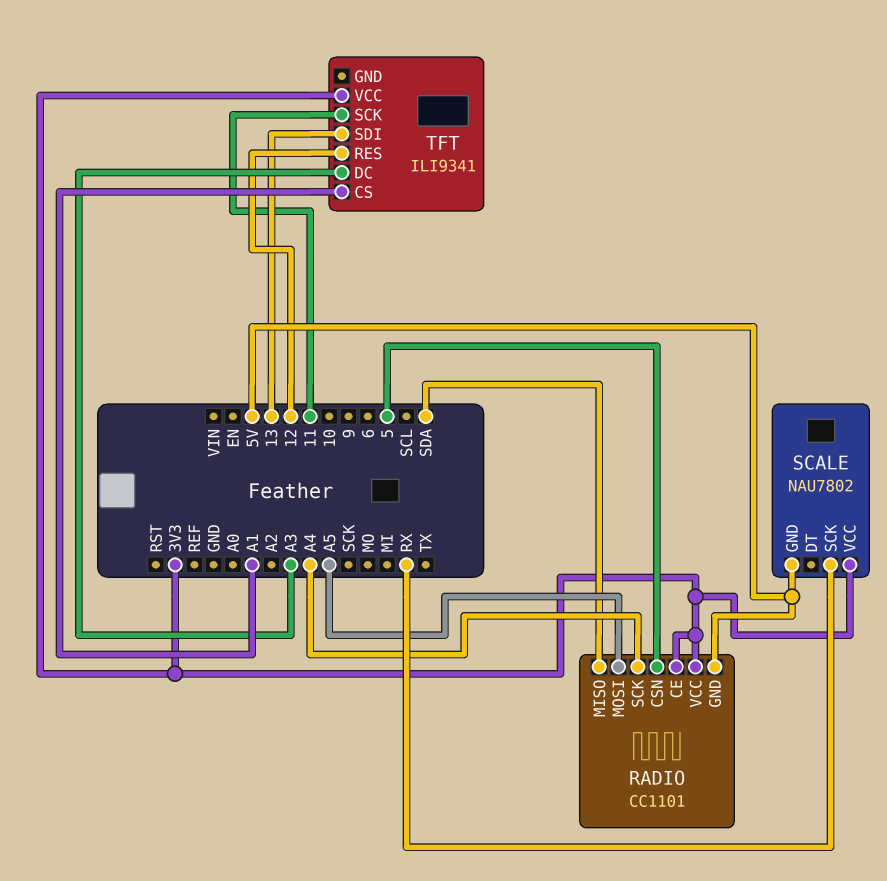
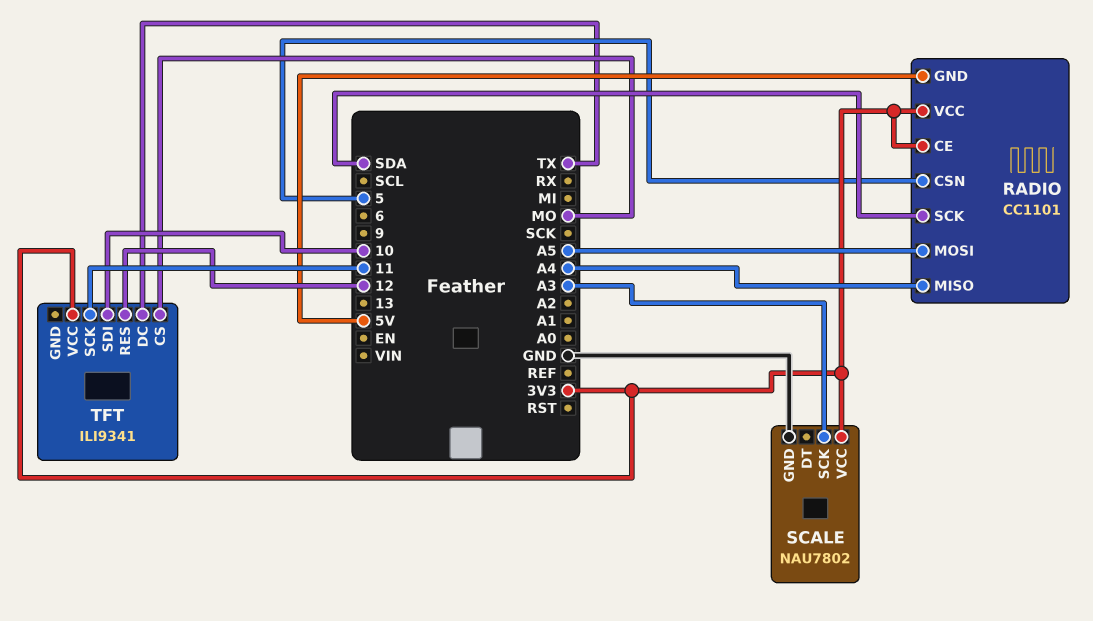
RADIO pin MISO: SDA -> A4
RADIO pin SCK: A4 -> SDA
SCALE pin GND: 5V -> GND
SCALE pin SCK: RX -> A3
TFT pin CS: A1 -> MO
TFT pin DC: A3 -> TX
TFT pin SDI: 13 -> 10

